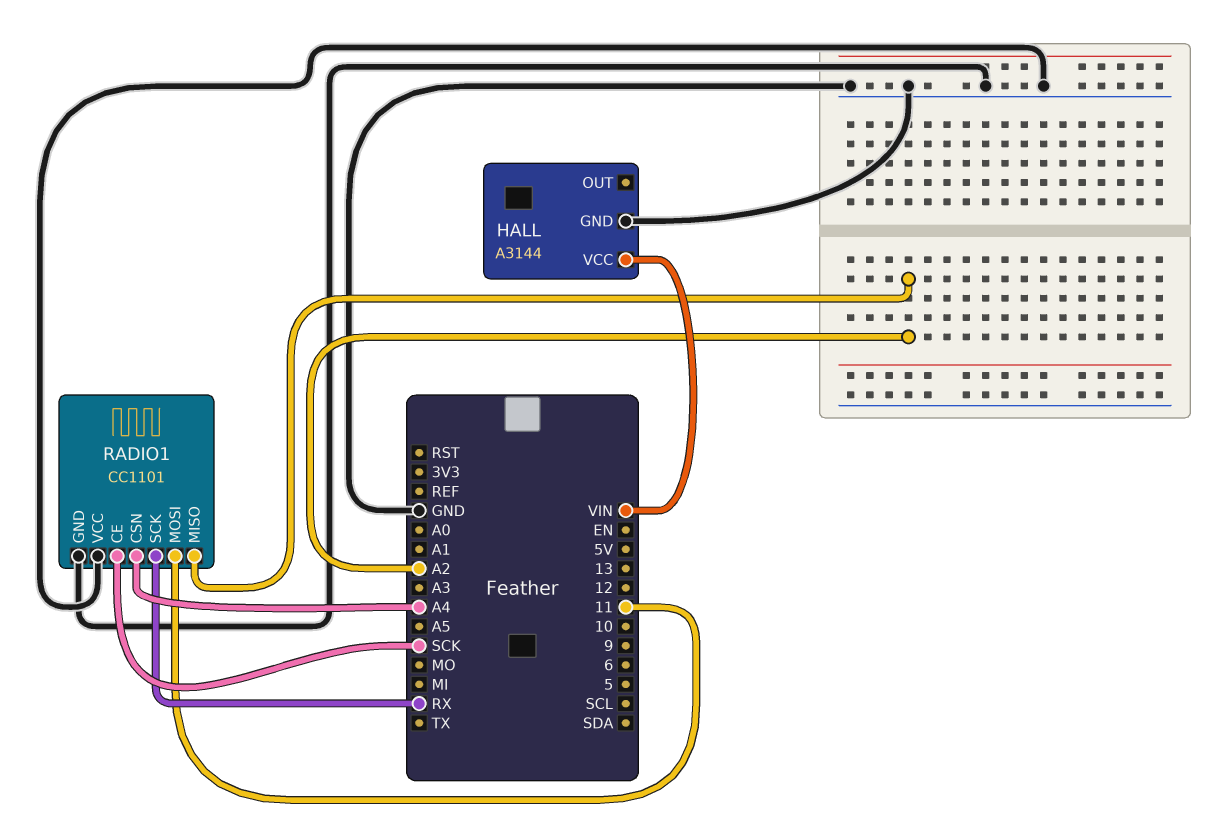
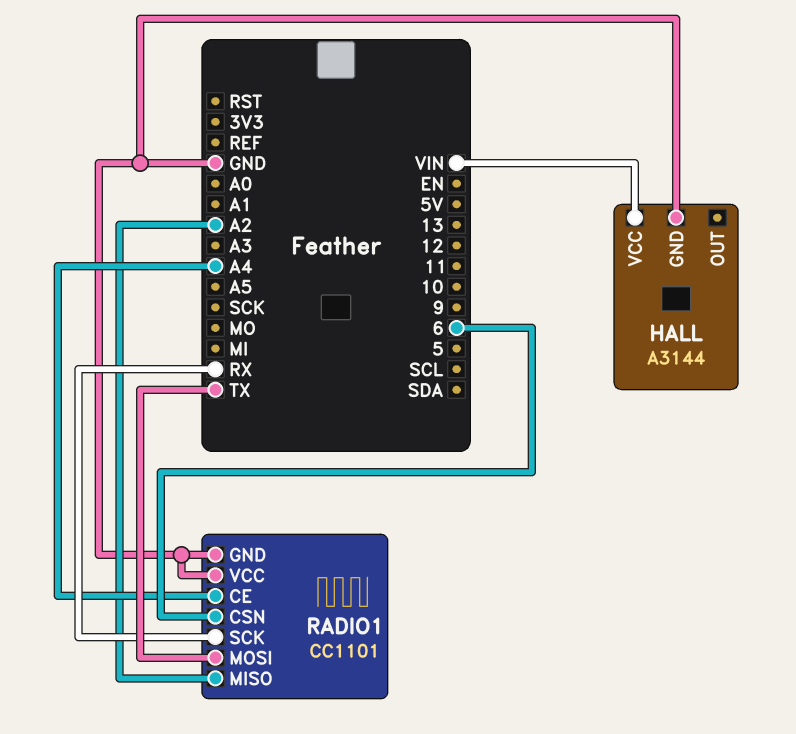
RADIO1 pin CE: SCK -> A4
RADIO1 pin CSN: A4 -> 6
RADIO1 pin MOSI: 11 -> TX

